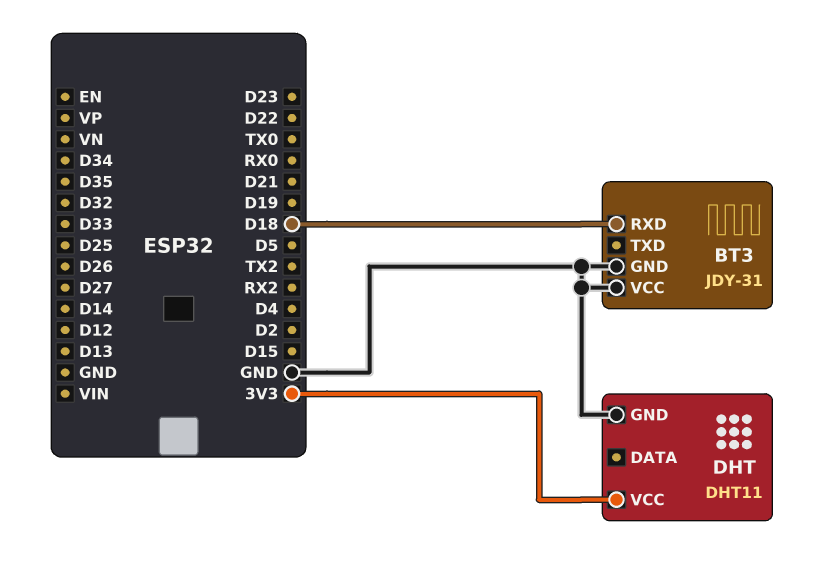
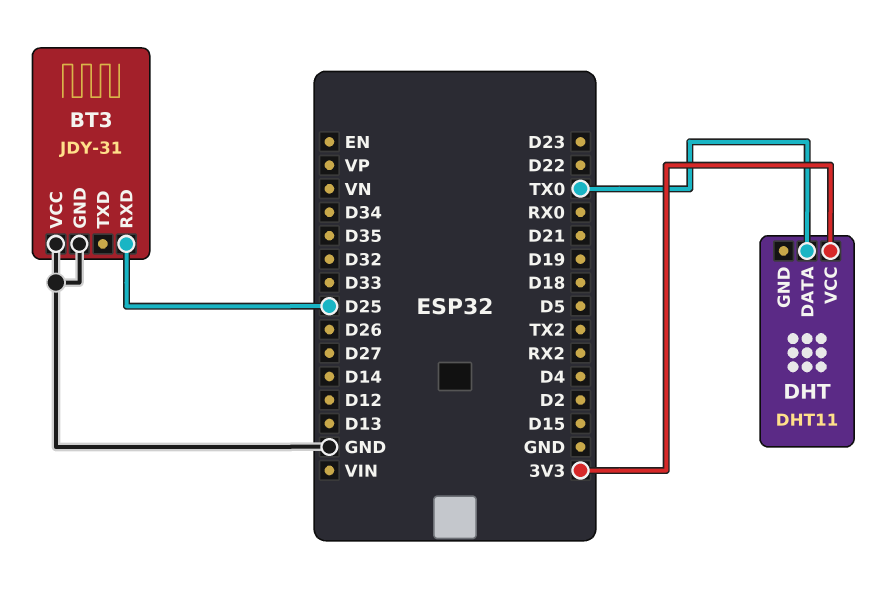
BT3 pin RXD: D18 -> D25
DHT pin DATA: none -> TX0
DHT pin GND: GND -> none

